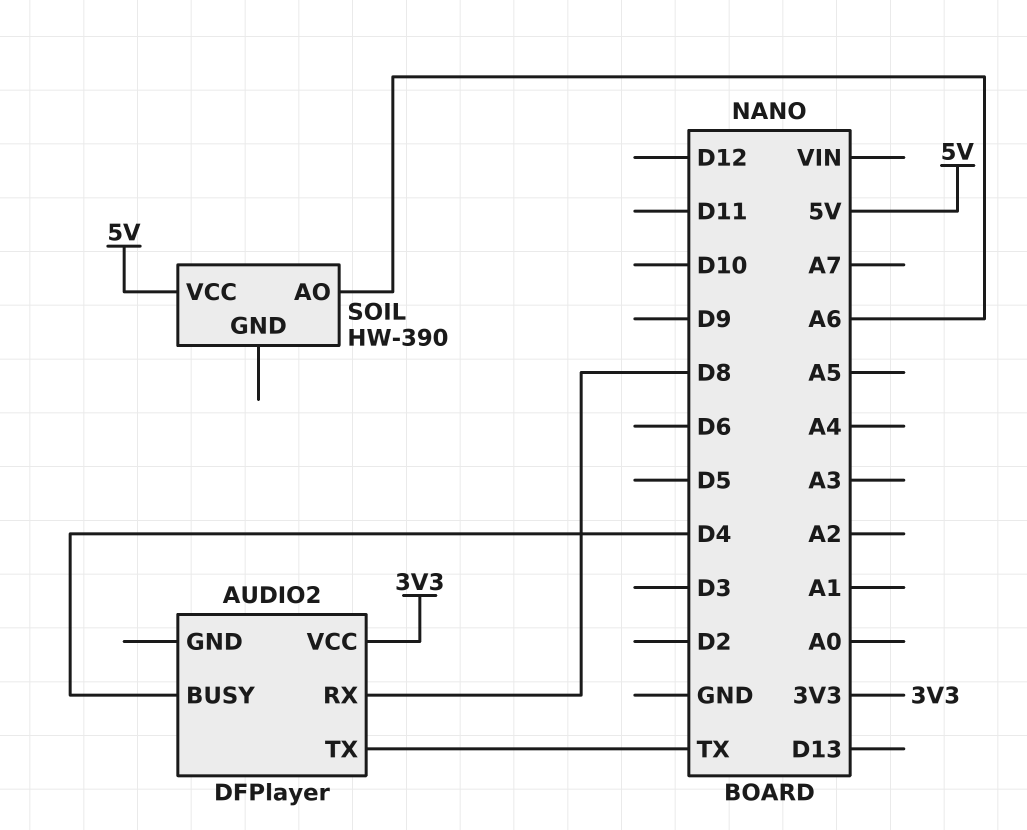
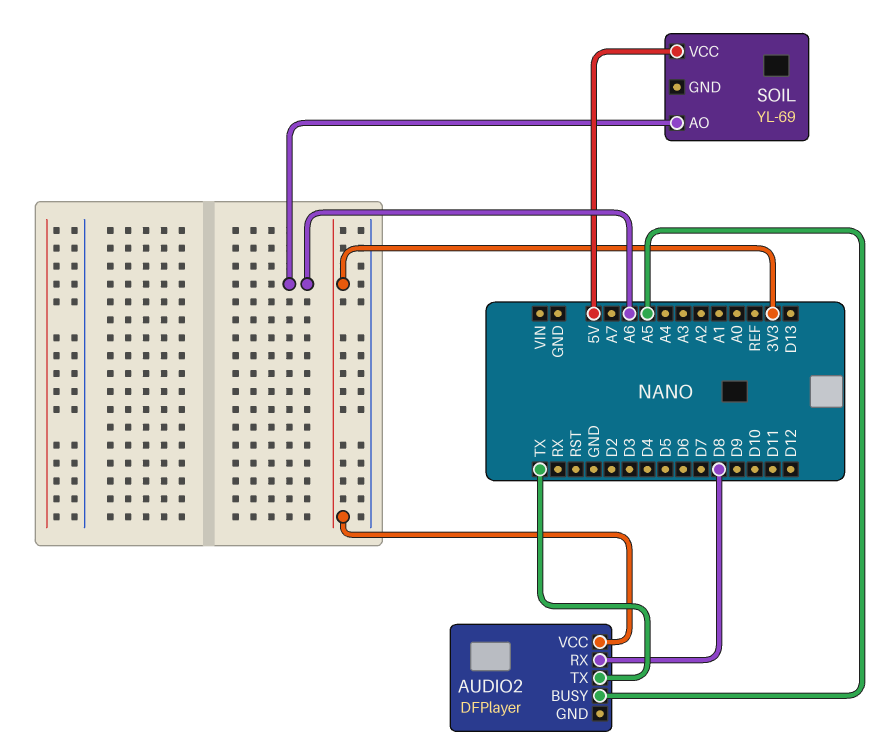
AUDIO2 pin BUSY: D4 -> A5
SOIL: HW-390 -> YL-69

